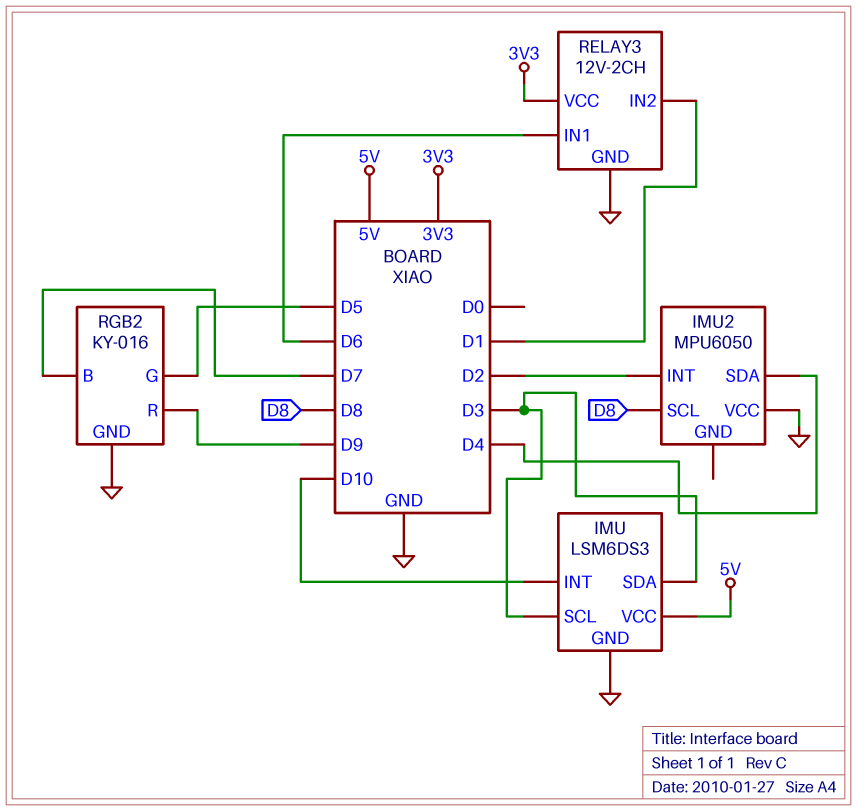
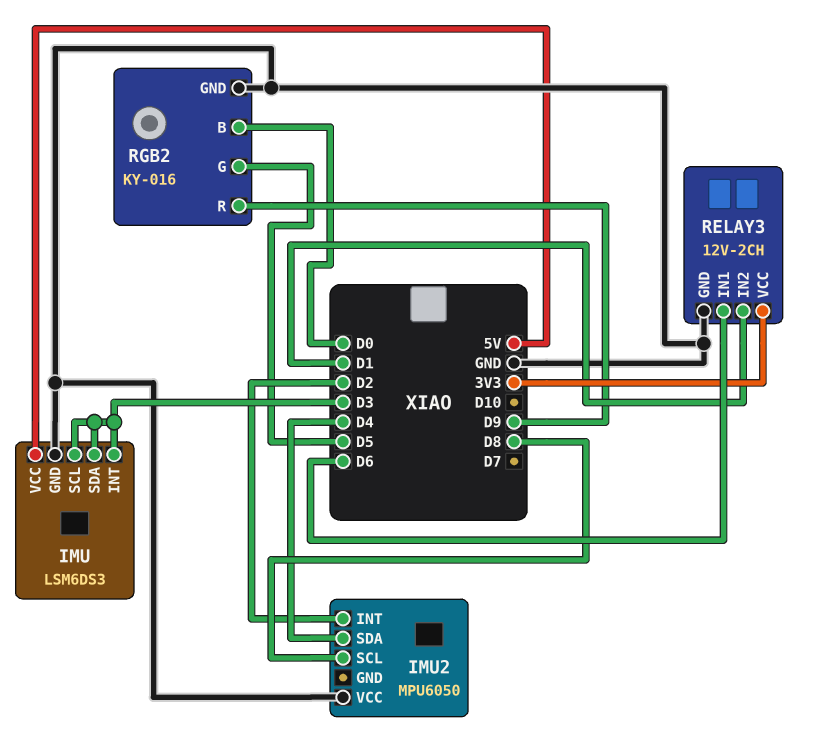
IMU pin INT: D10 -> D3
RGB2 pin B: D7 -> D0

